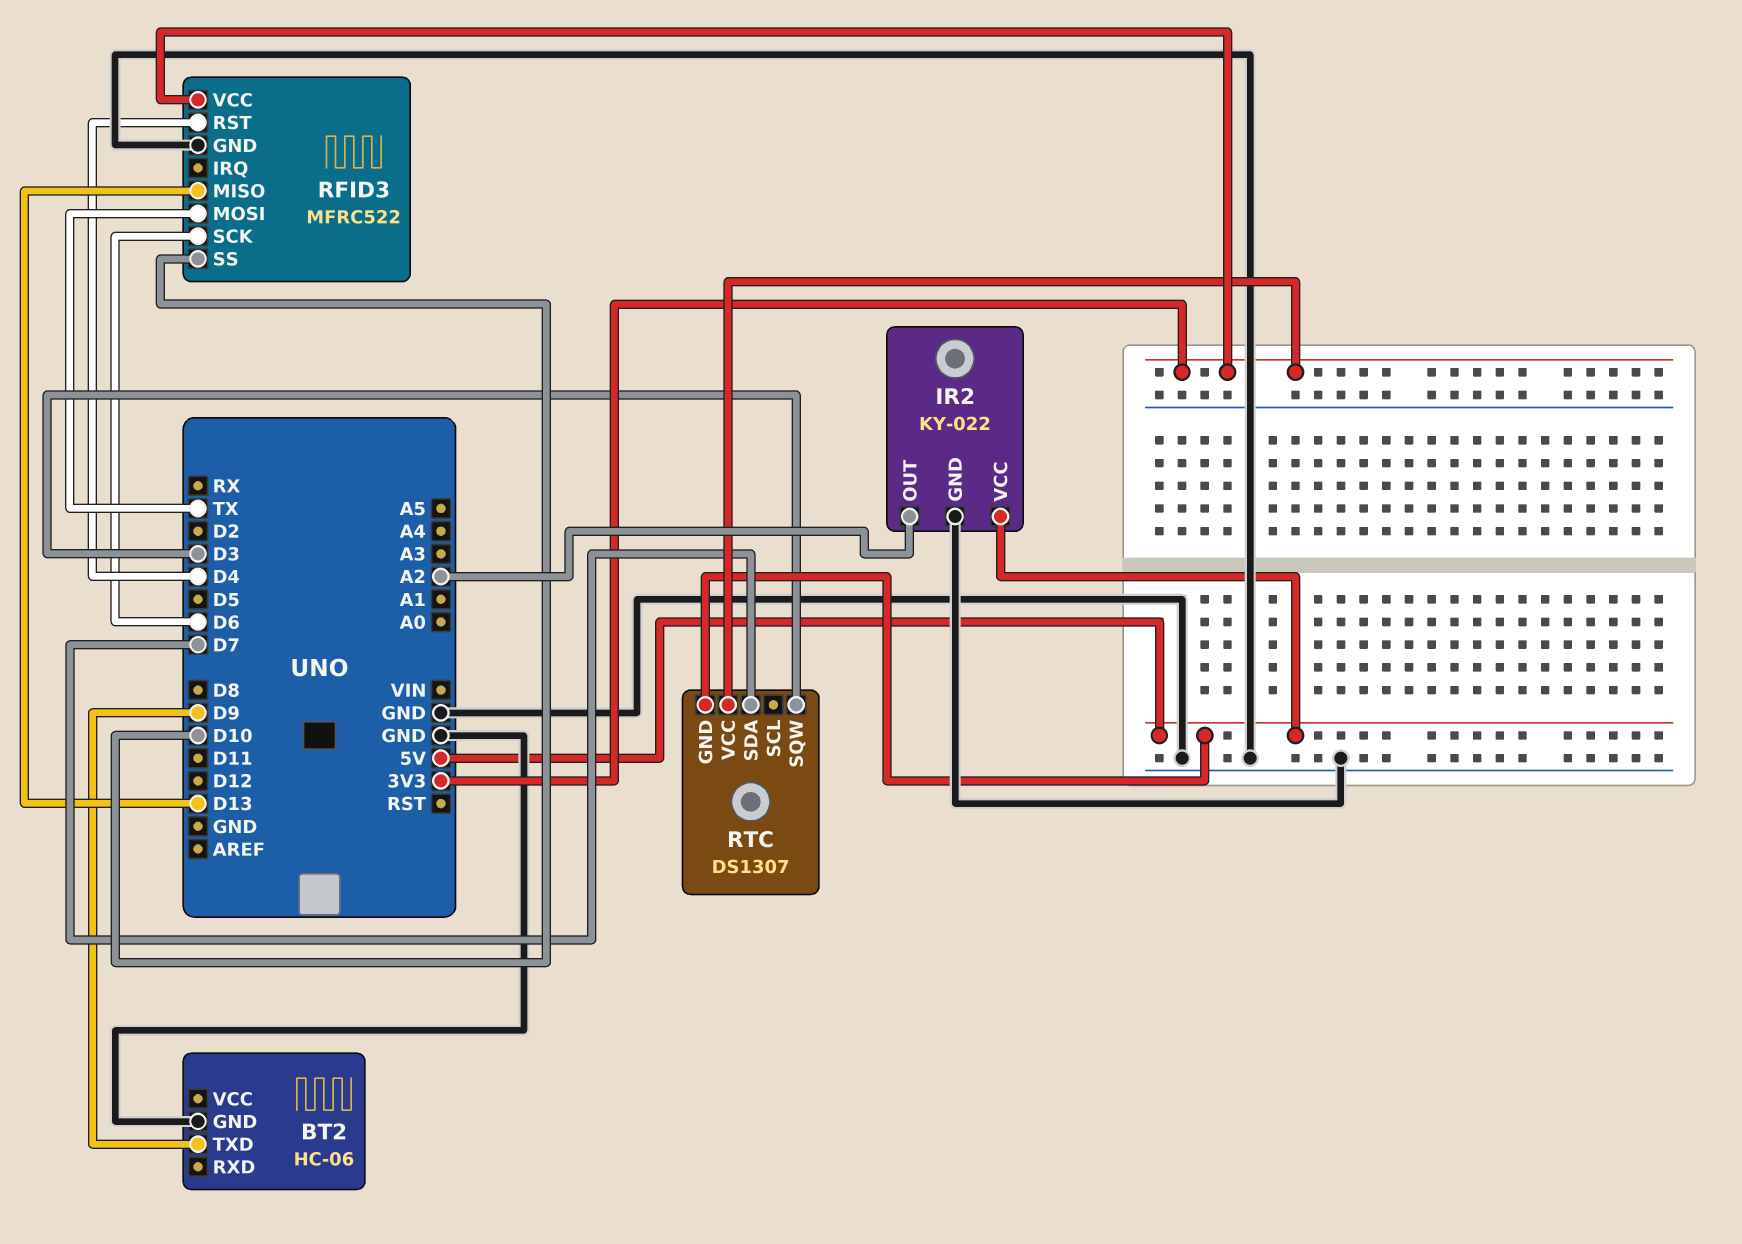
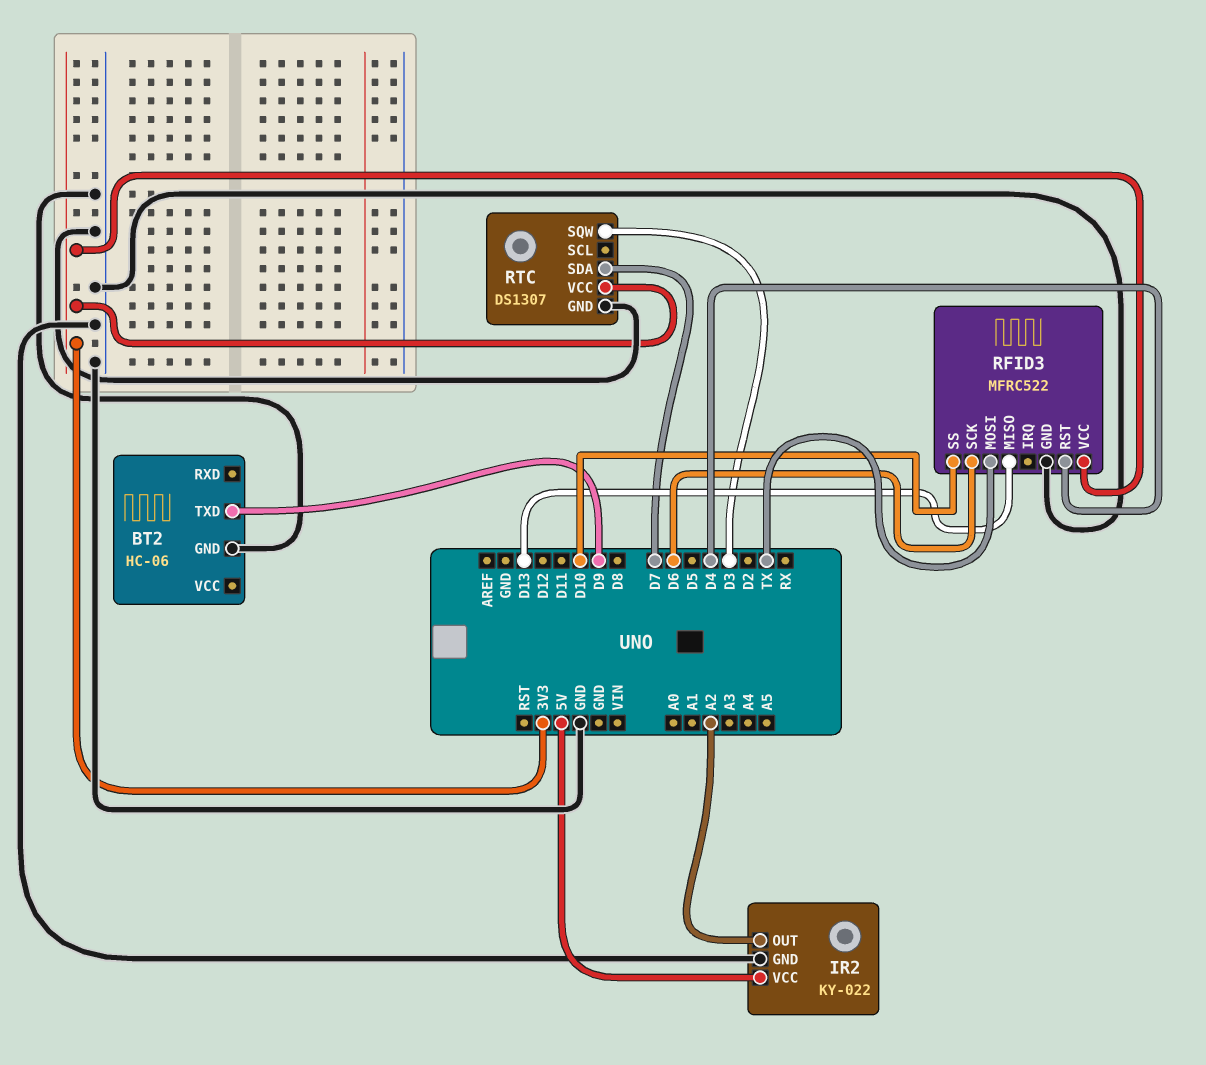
RTC pin GND: 5V -> GND

